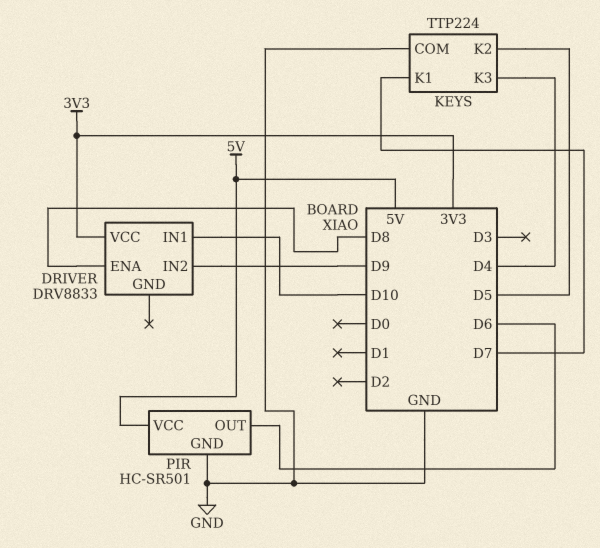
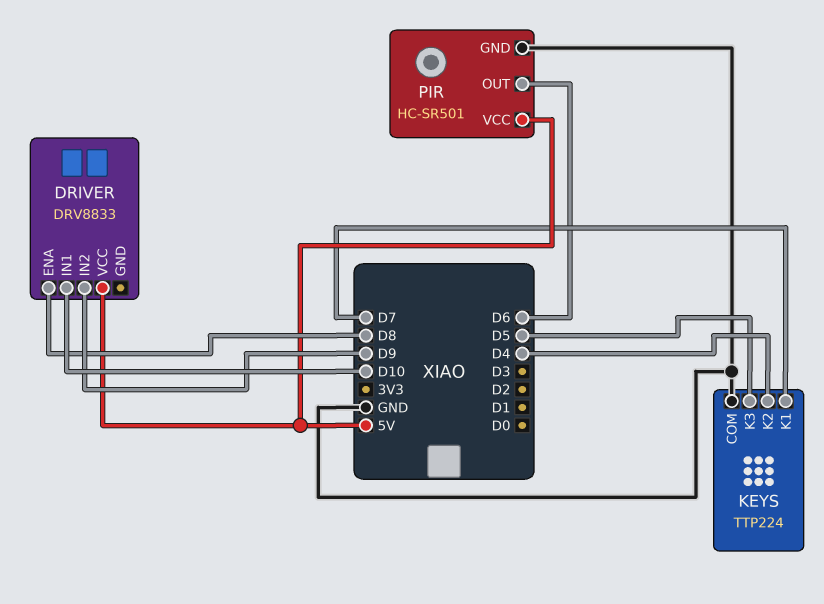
DRIVER pin VCC: 3V3 -> 5V
KEYS pin K2: D5 -> D4
KEYS pin K3: D4 -> D5

